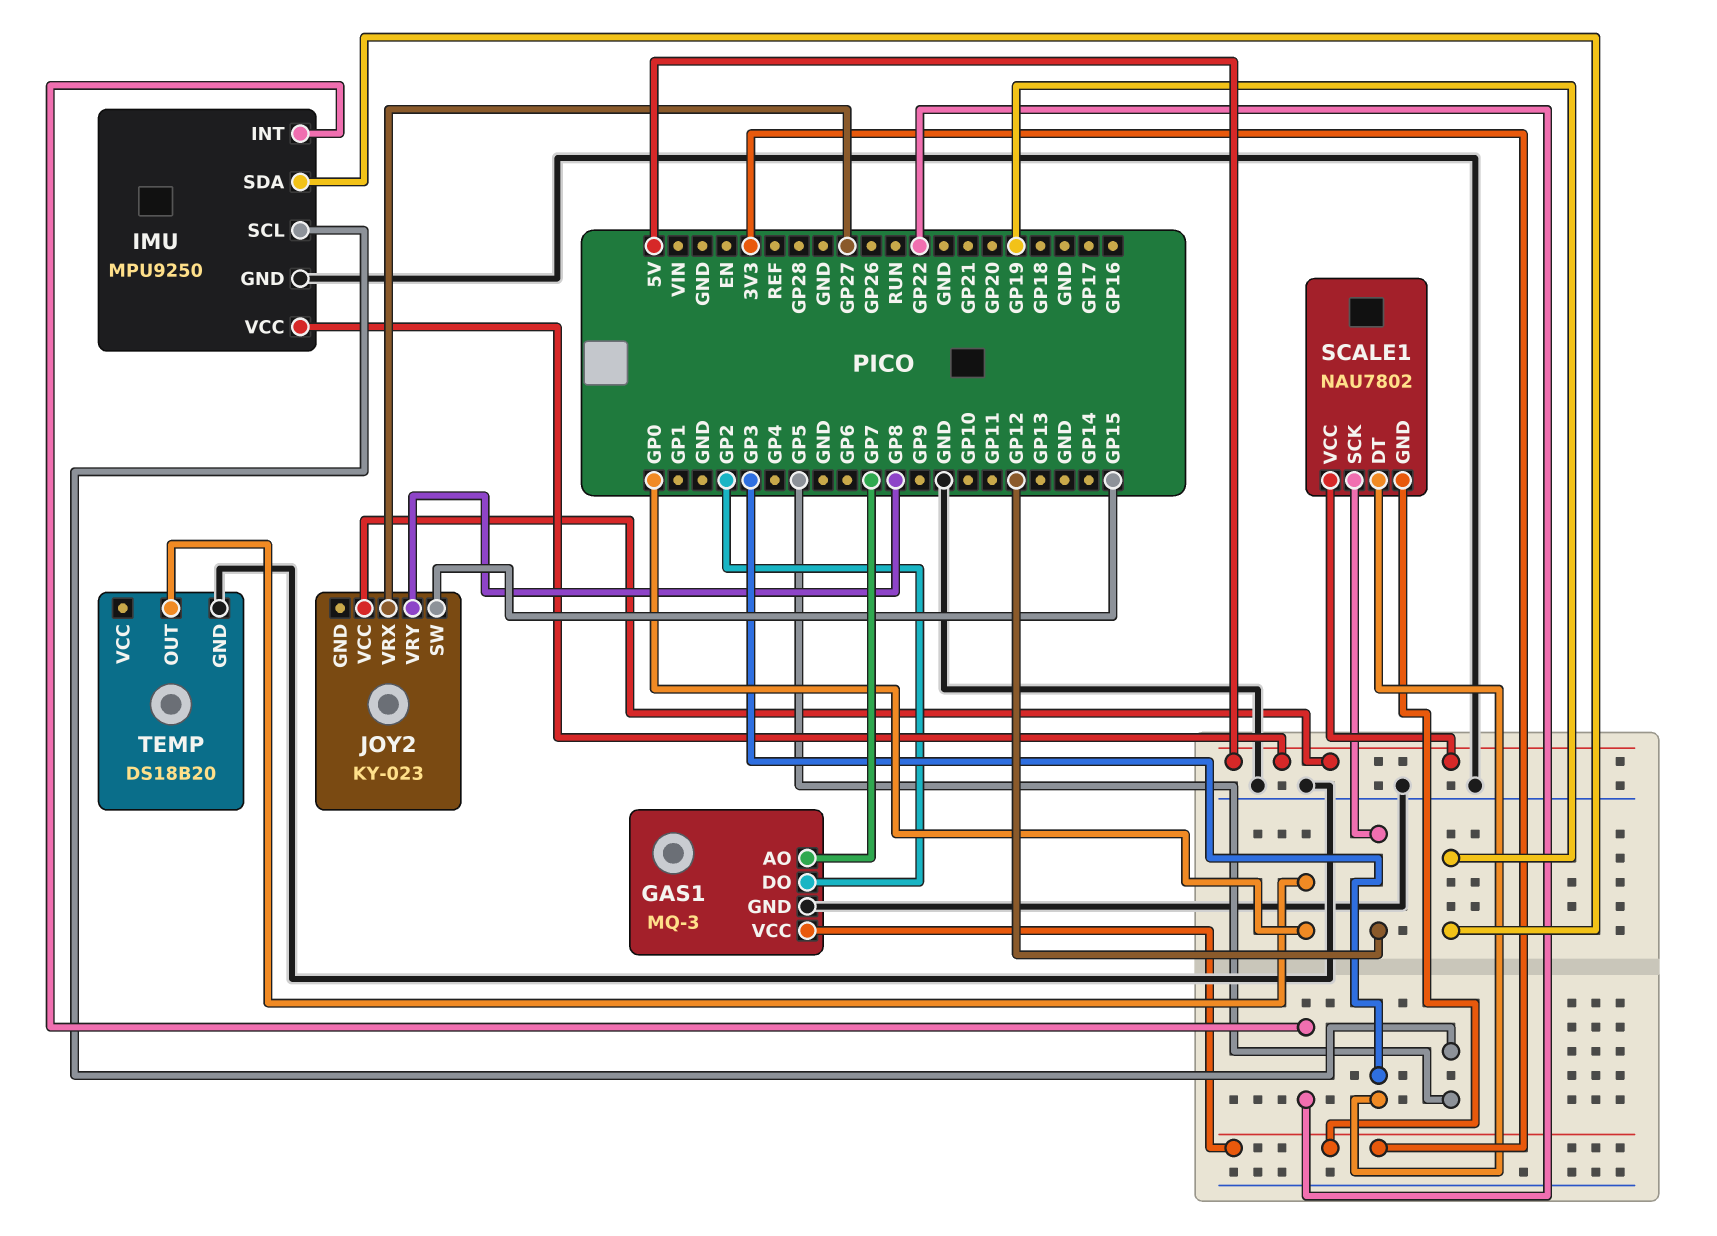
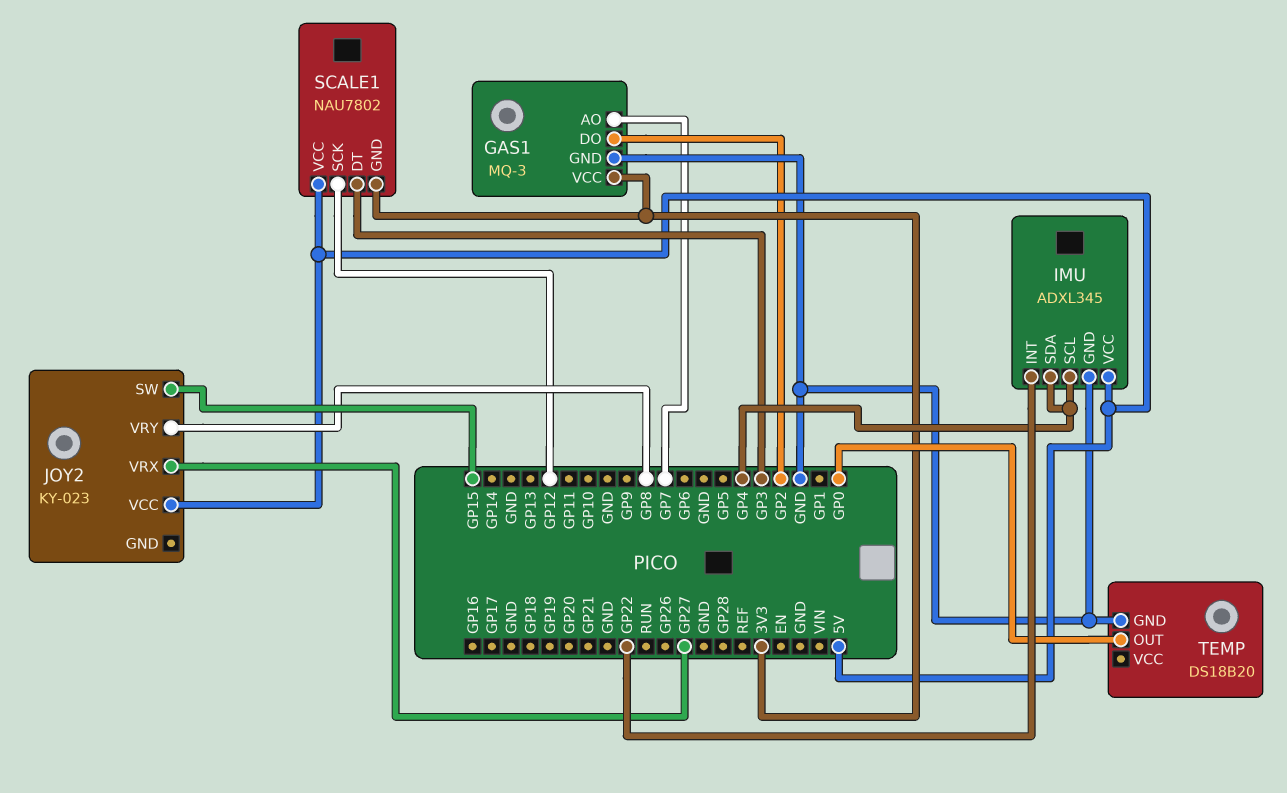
IMU: MPU9250 -> ADXL345
IMU pin SCL: GP5 -> GP4
IMU pin SDA: GP19 -> GP4

